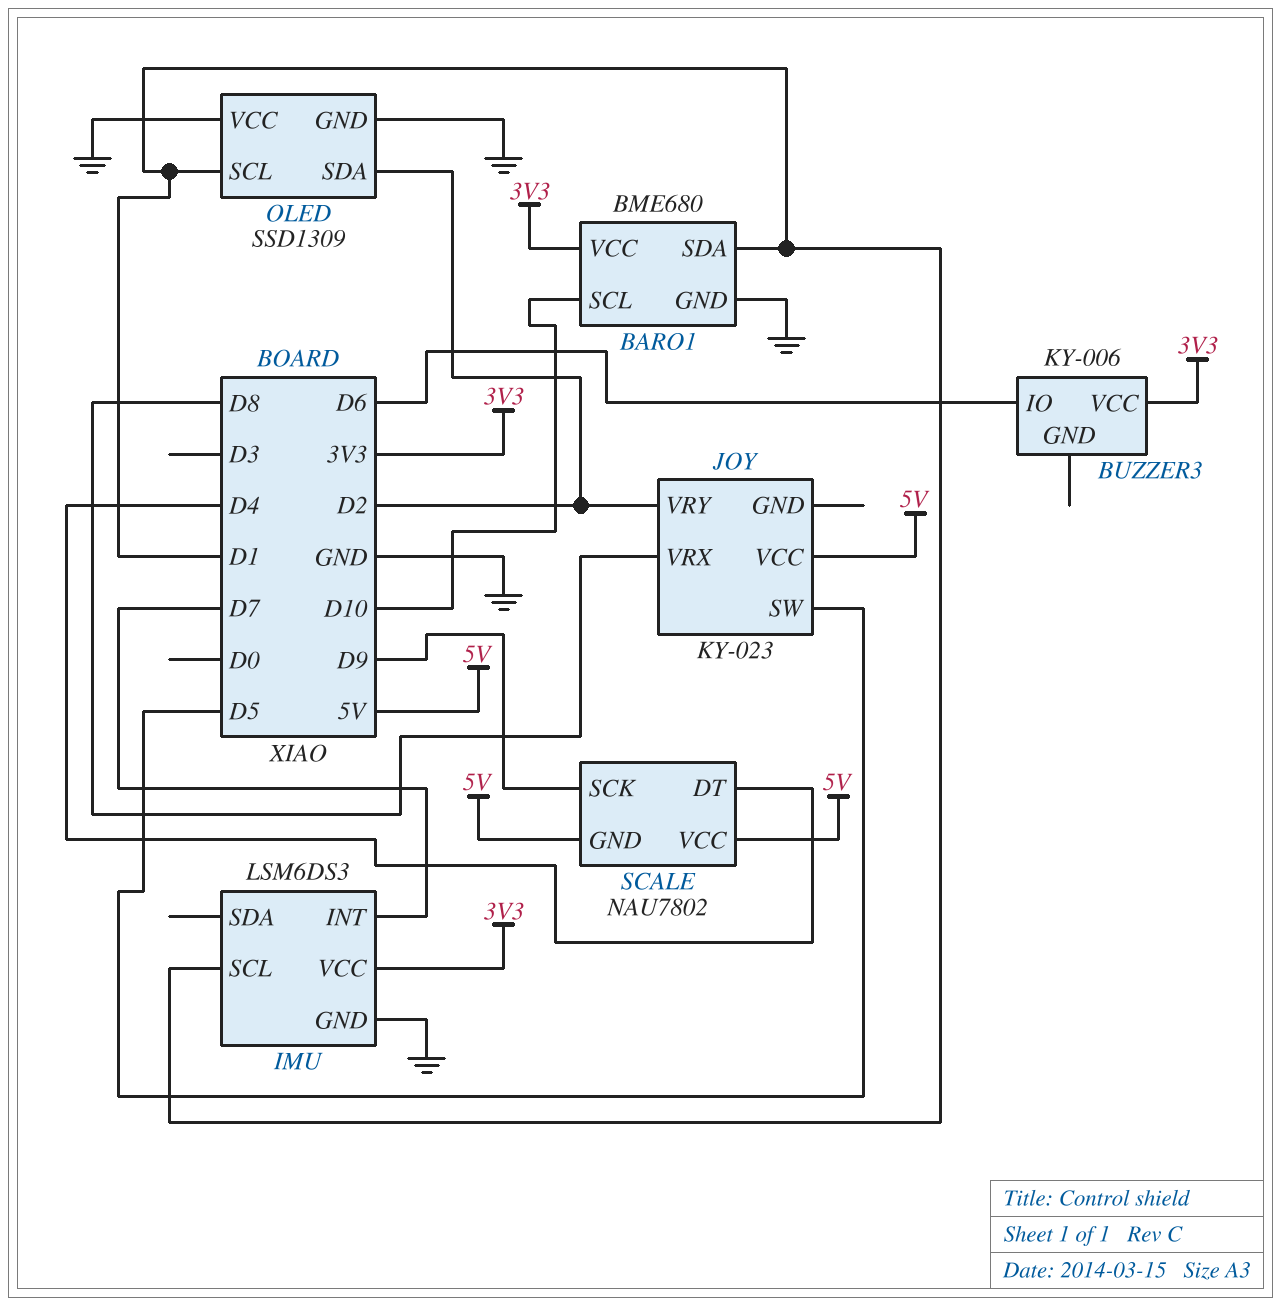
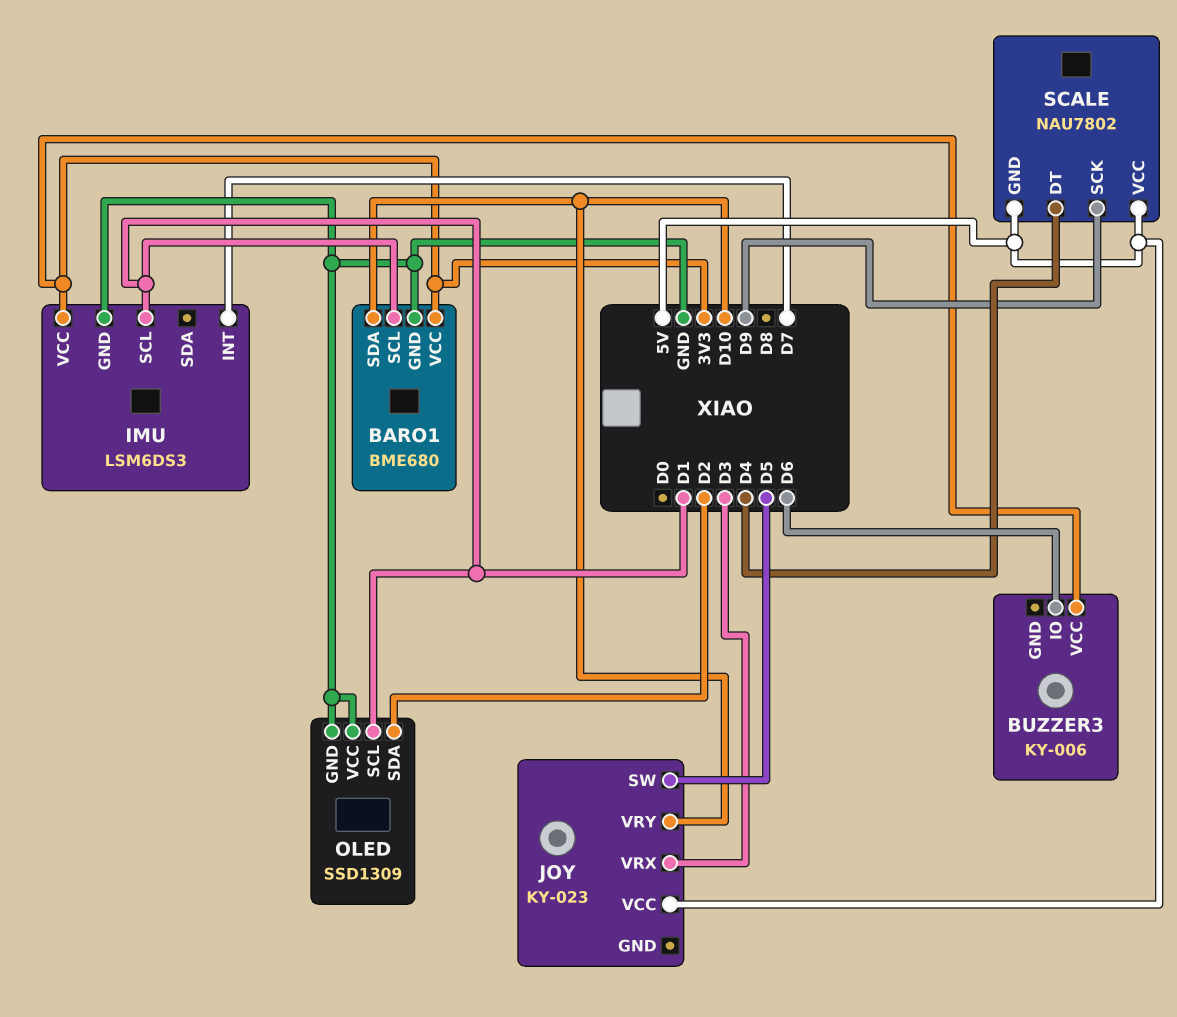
BARO1 pin SCL: D10 -> D1
BARO1 pin SDA: D1 -> D10
JOY pin VRX: D8 -> D3
JOY pin VRY: D2 -> D10

